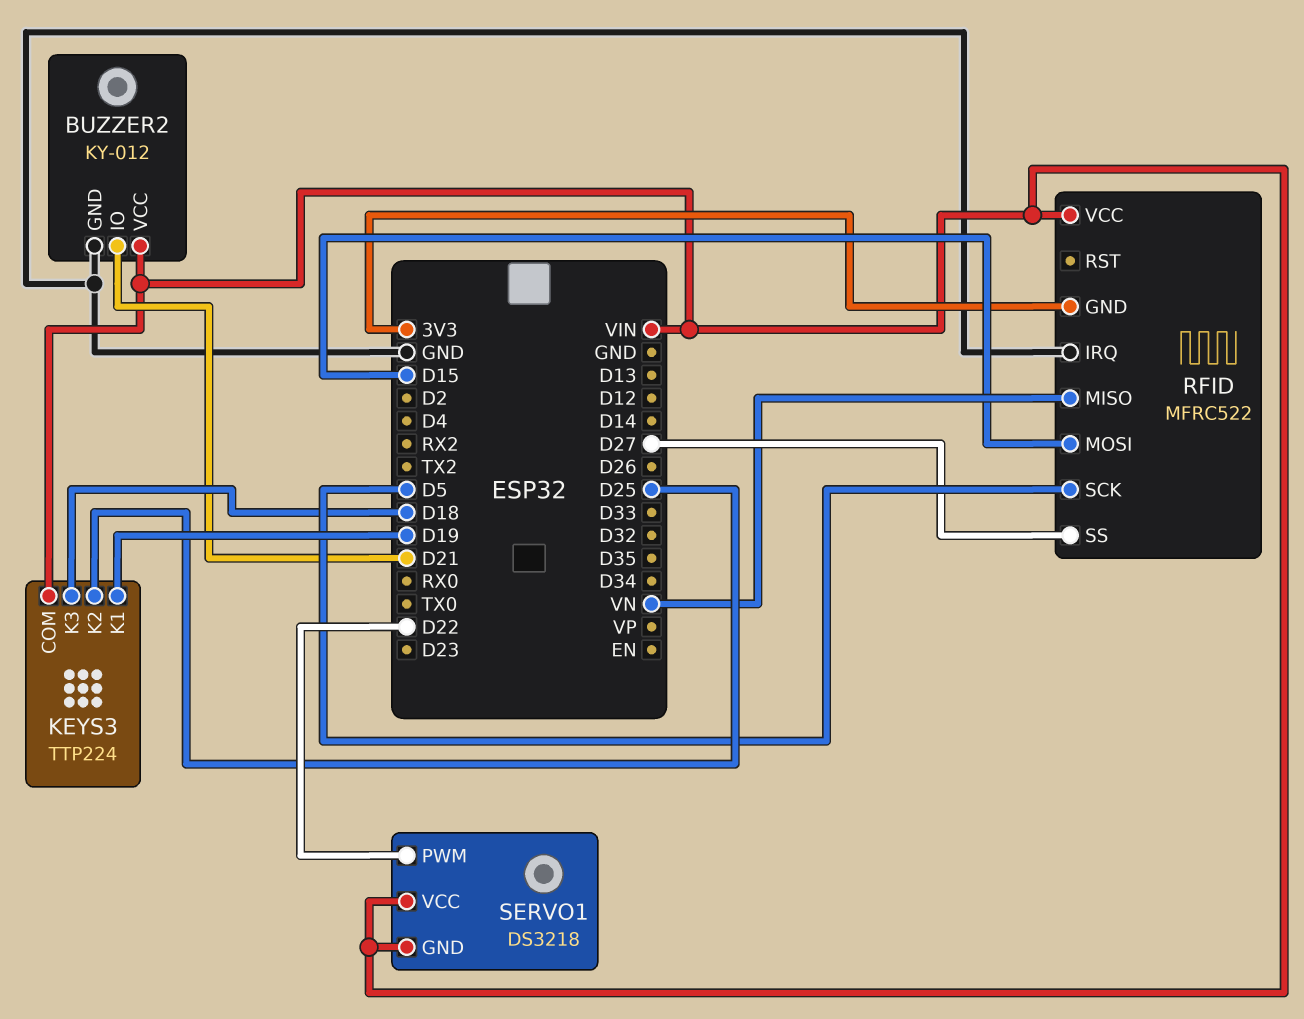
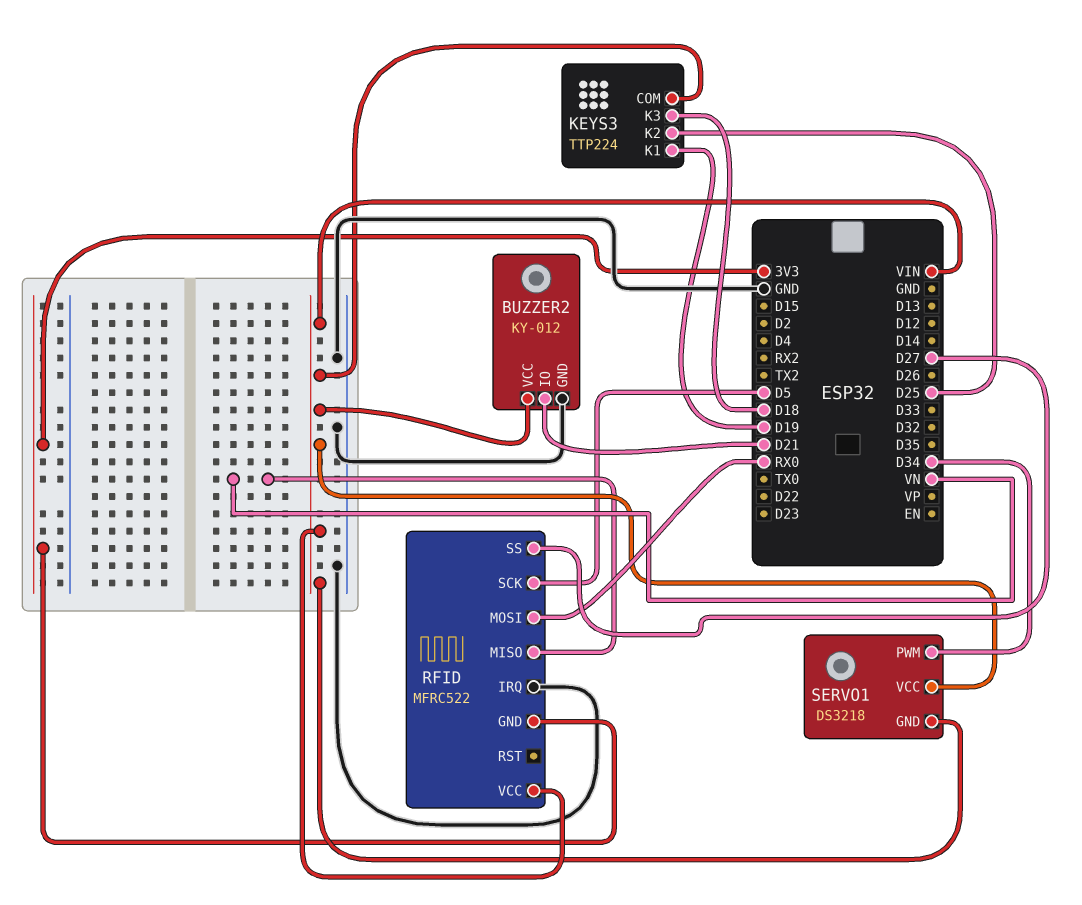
RFID pin MOSI: D15 -> RX0
SERVO1 pin PWM: D22 -> D34

